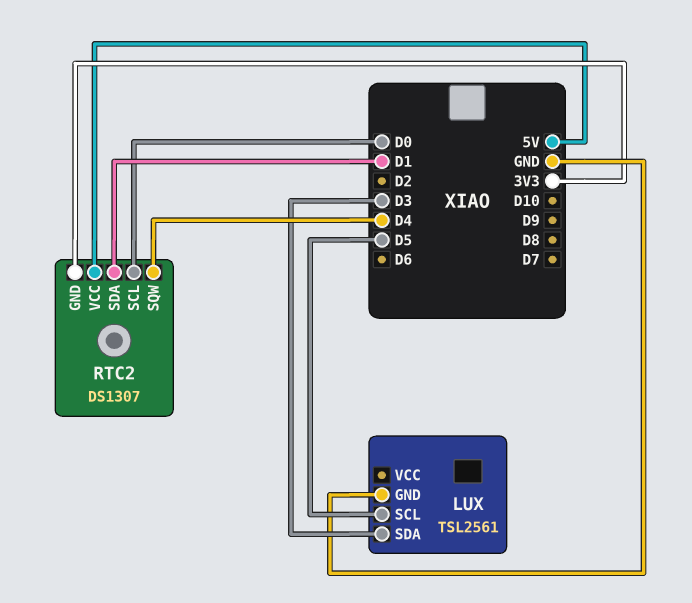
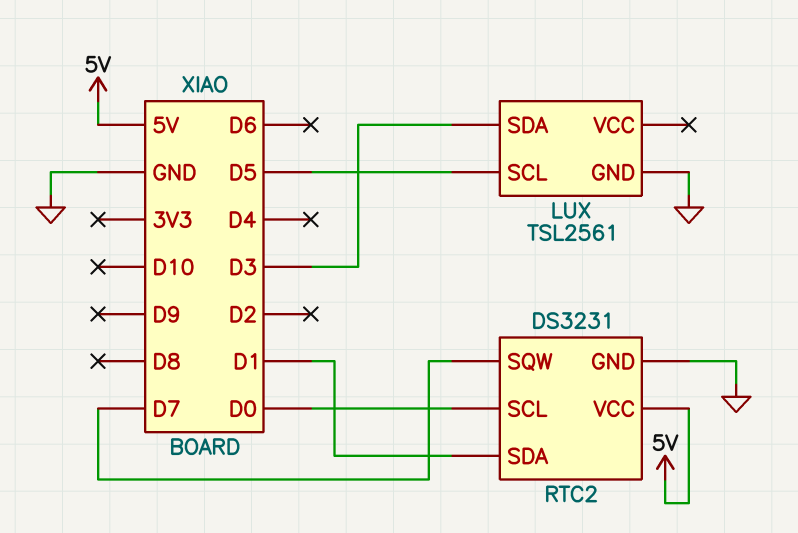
RTC2: DS1307 -> DS3231
RTC2 pin GND: 3V3 -> GND
RTC2 pin SQW: D4 -> D7

